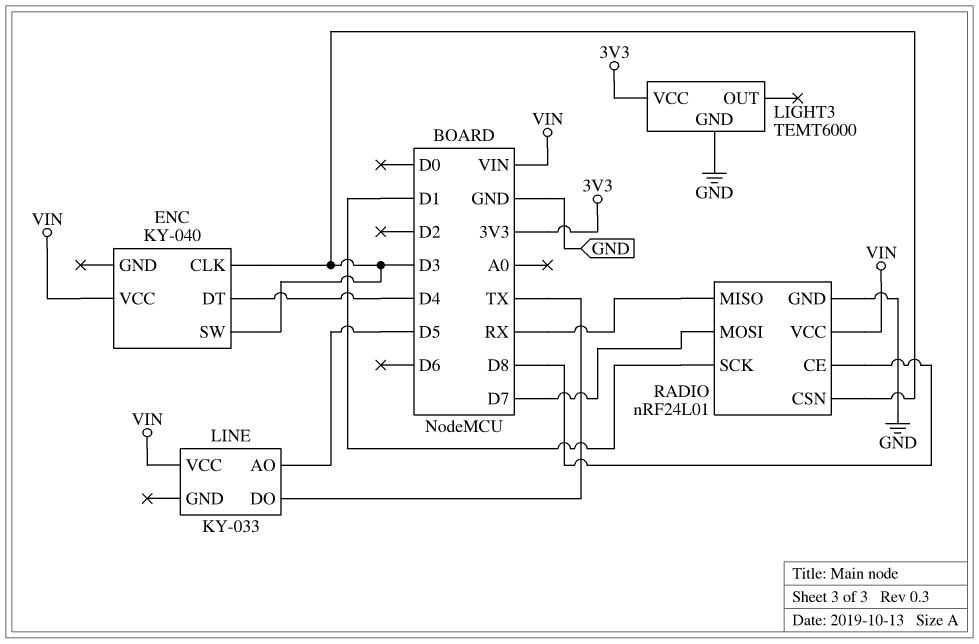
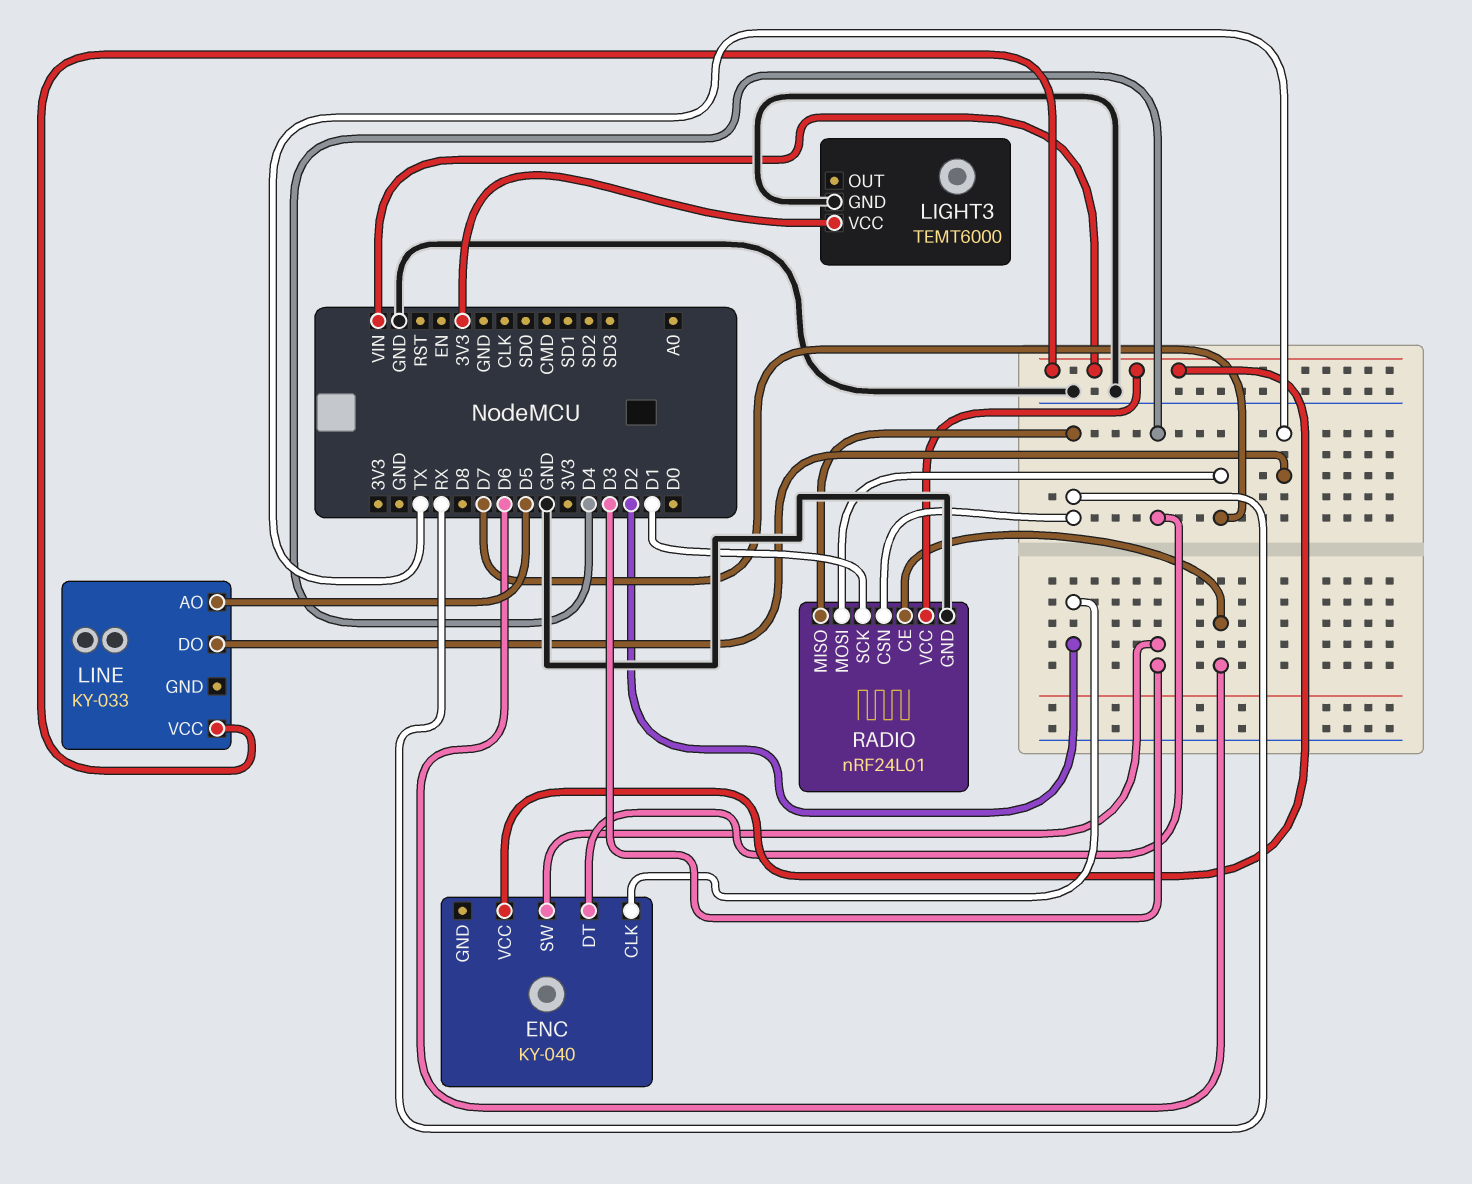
ENC pin CLK: D3 -> D2
RADIO pin CE: D8 -> D6
RADIO pin CSN: D3 -> RX

